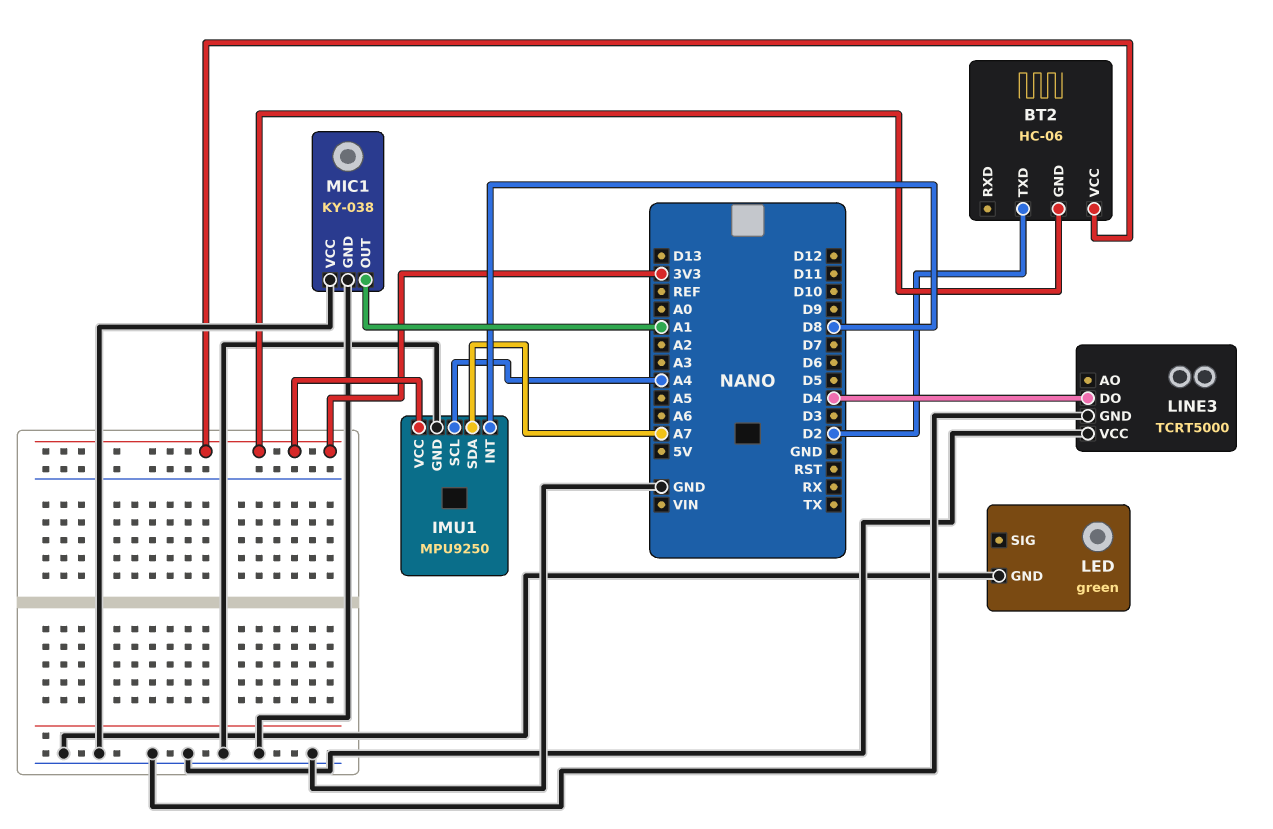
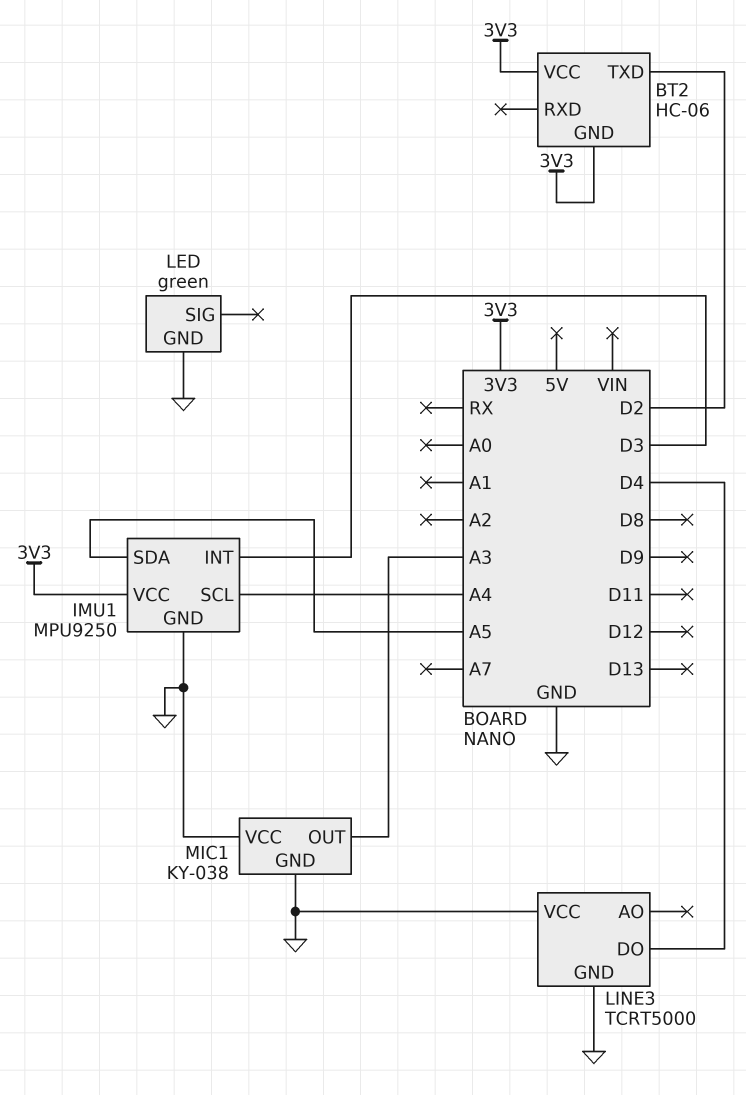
IMU1 pin INT: D8 -> D3
IMU1 pin SDA: A7 -> A5
MIC1 pin OUT: A1 -> A3

